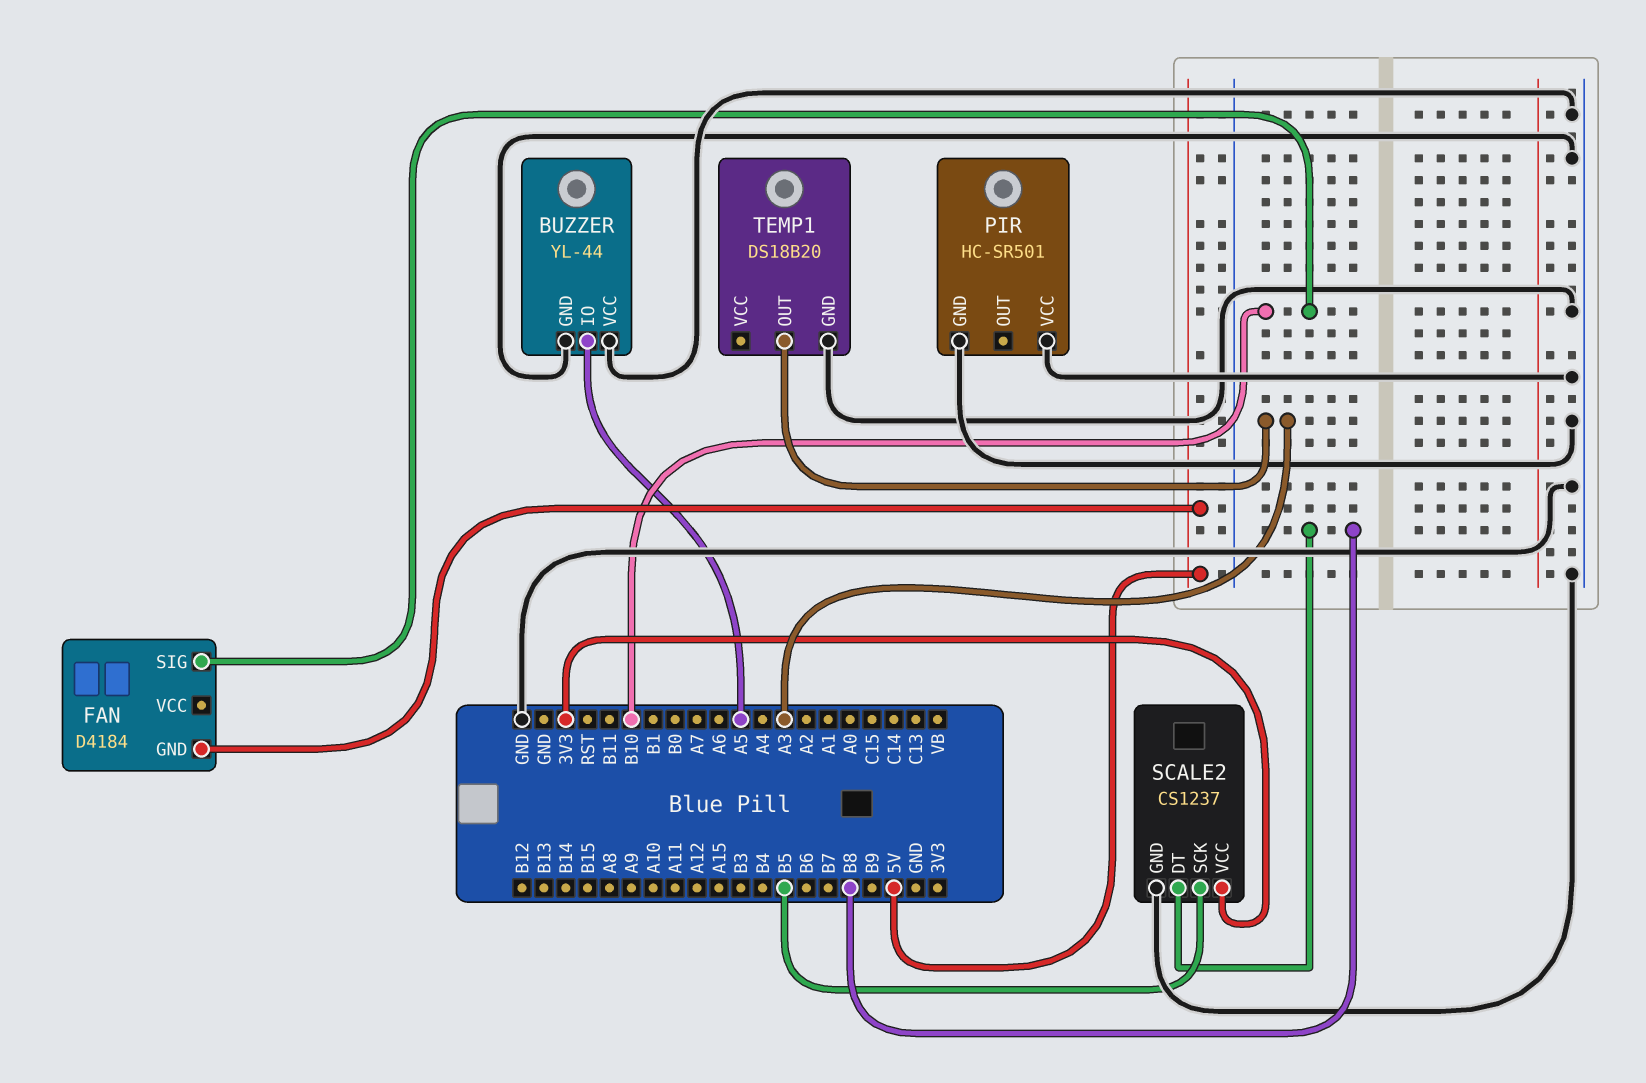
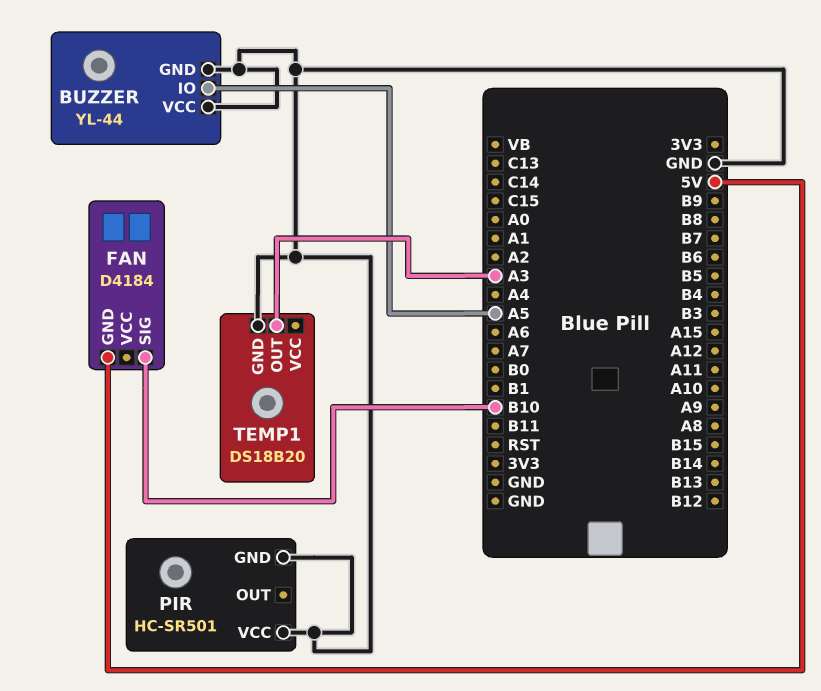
SCALE2: CS1237 -> none
SCALE2 pin DT: B8 -> none
SCALE2 pin GND: GND -> none
SCALE2 pin SCK: B5 -> none
SCALE2 pin VCC: 3V3 -> none

